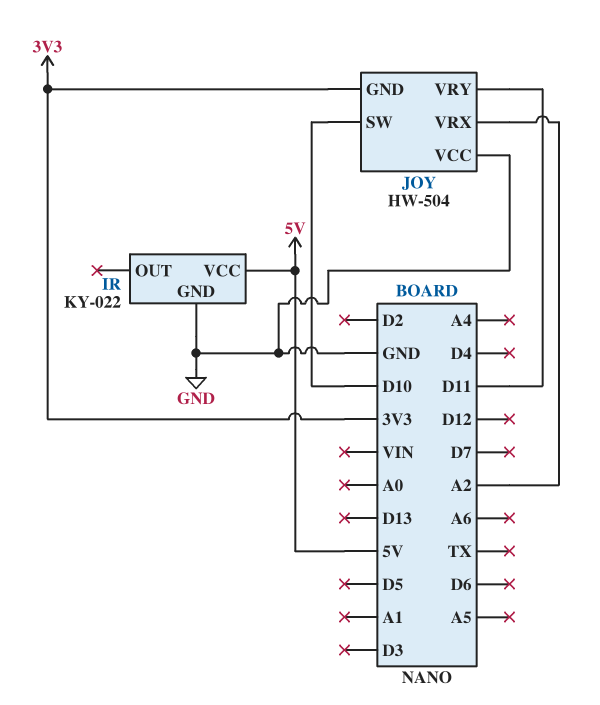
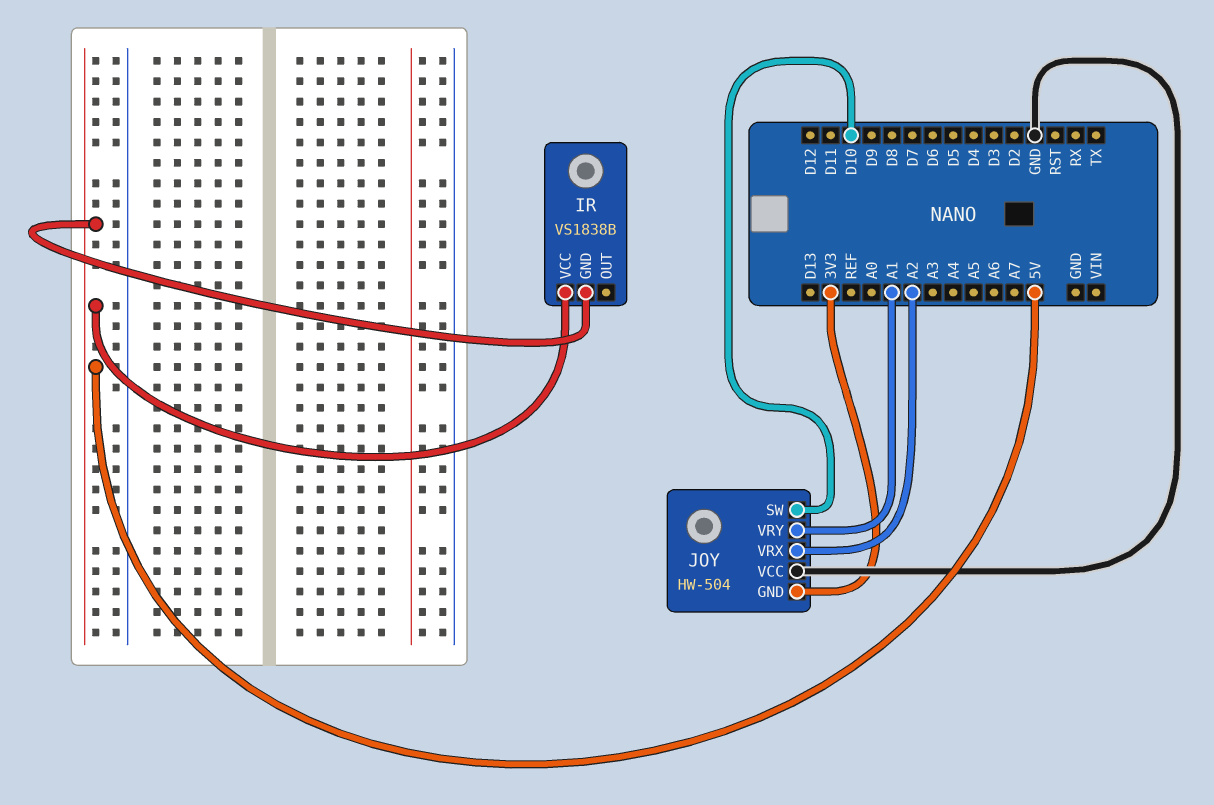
IR: KY-022 -> VS1838B
IR pin GND: GND -> 5V
JOY pin VRY: D11 -> A1

